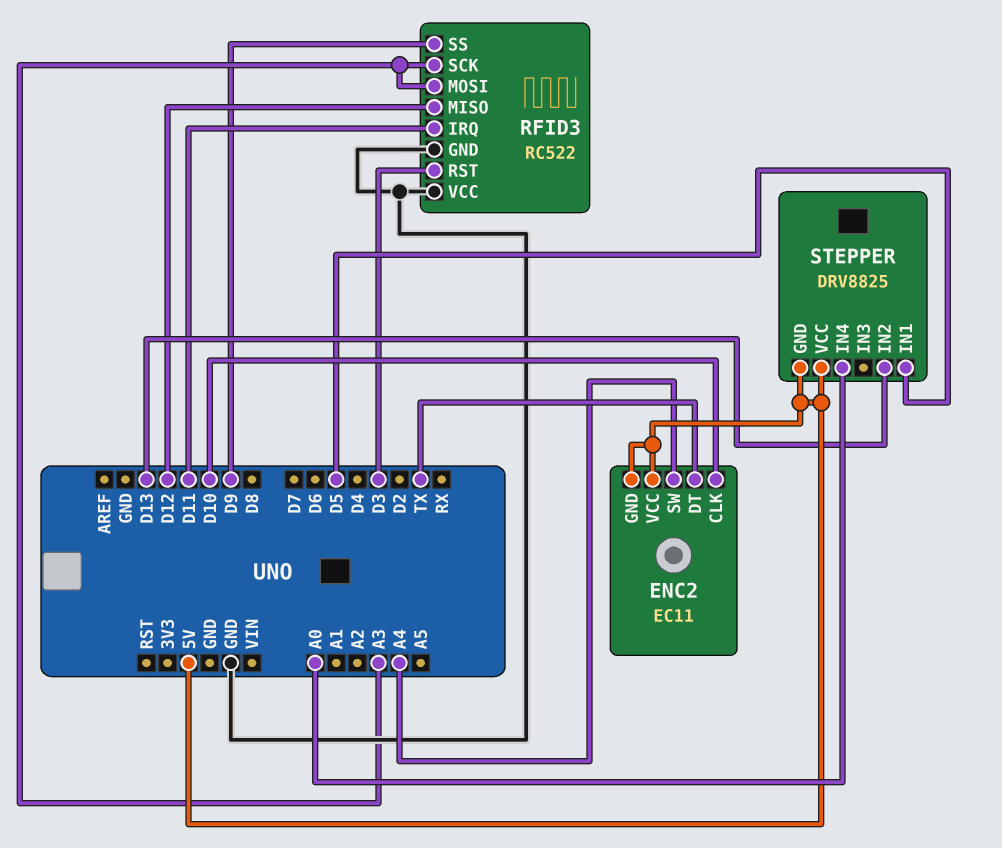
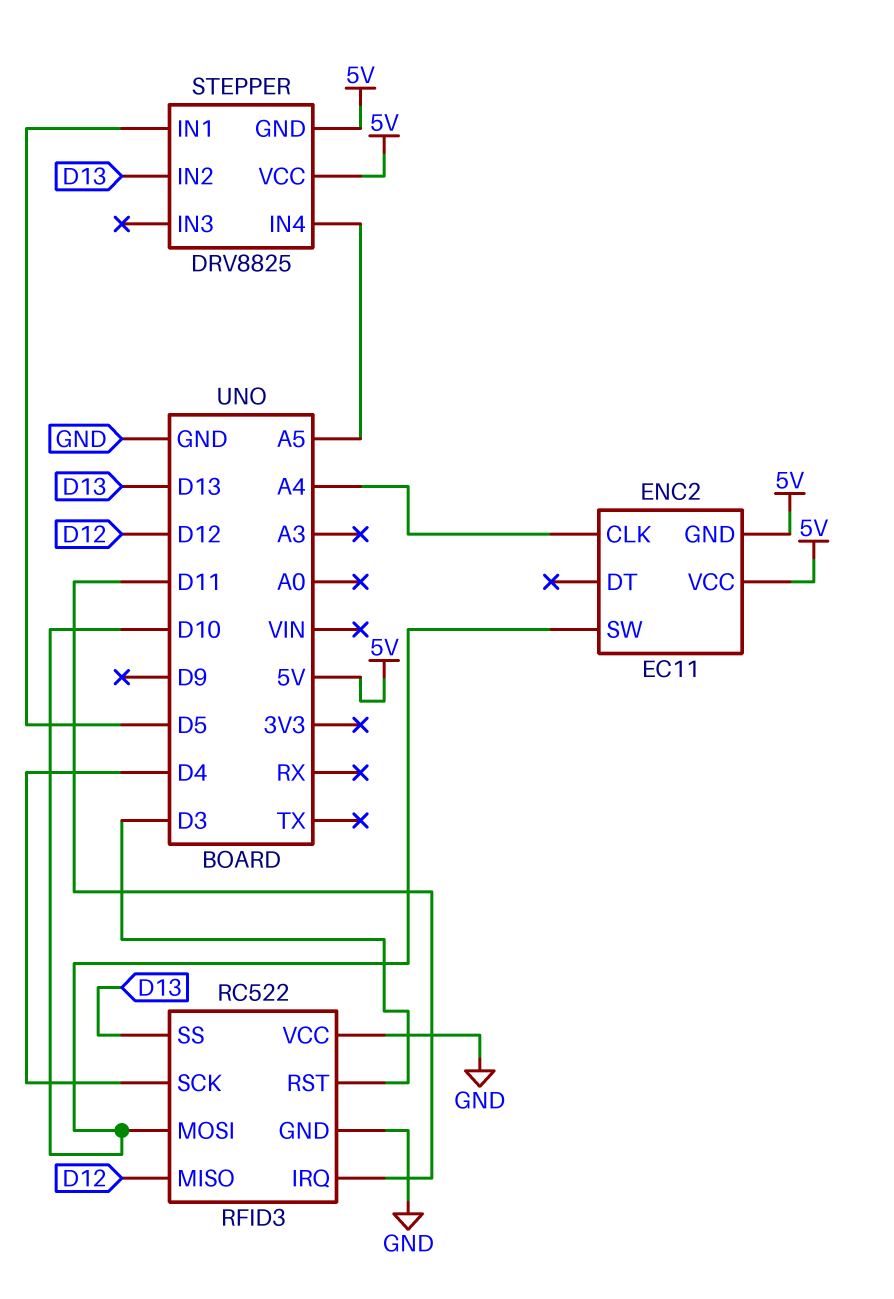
ENC2 pin CLK: D10 -> A4
ENC2 pin DT: TX -> none
ENC2 pin SW: A4 -> D10
RFID3 pin MOSI: A3 -> D10
RFID3 pin SCK: A3 -> D4
RFID3 pin SS: D9 -> D13
STEPPER pin IN4: A0 -> A5

